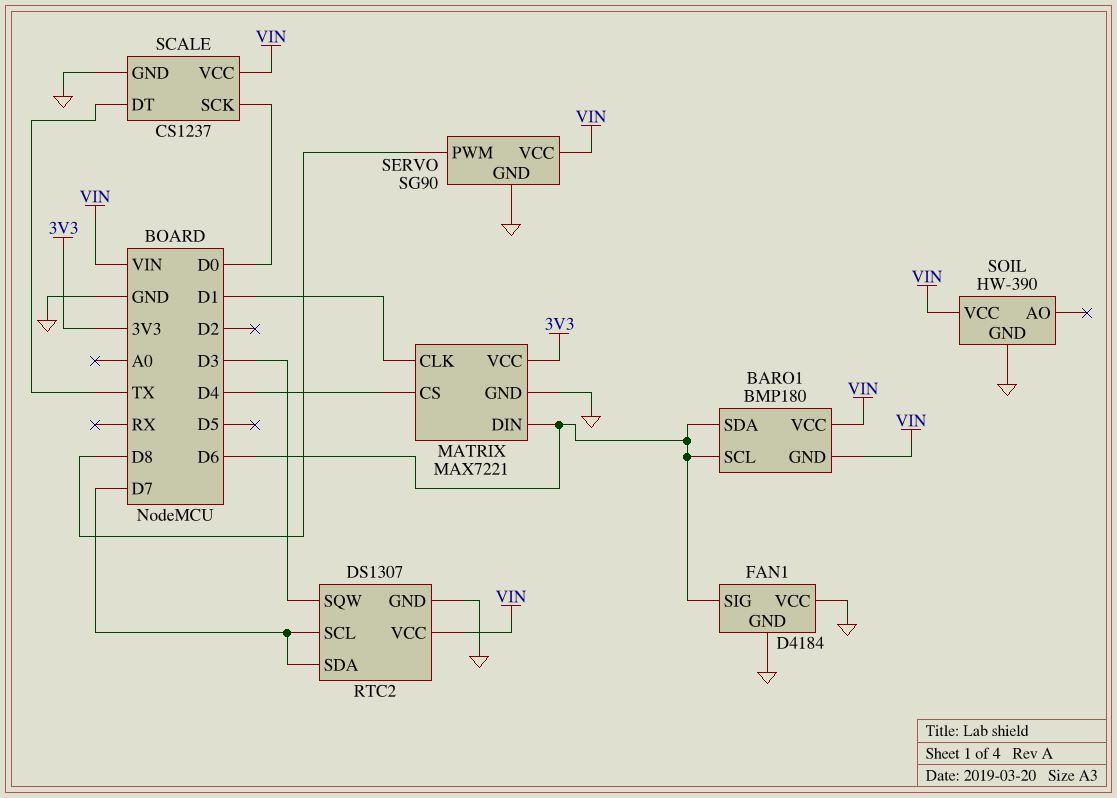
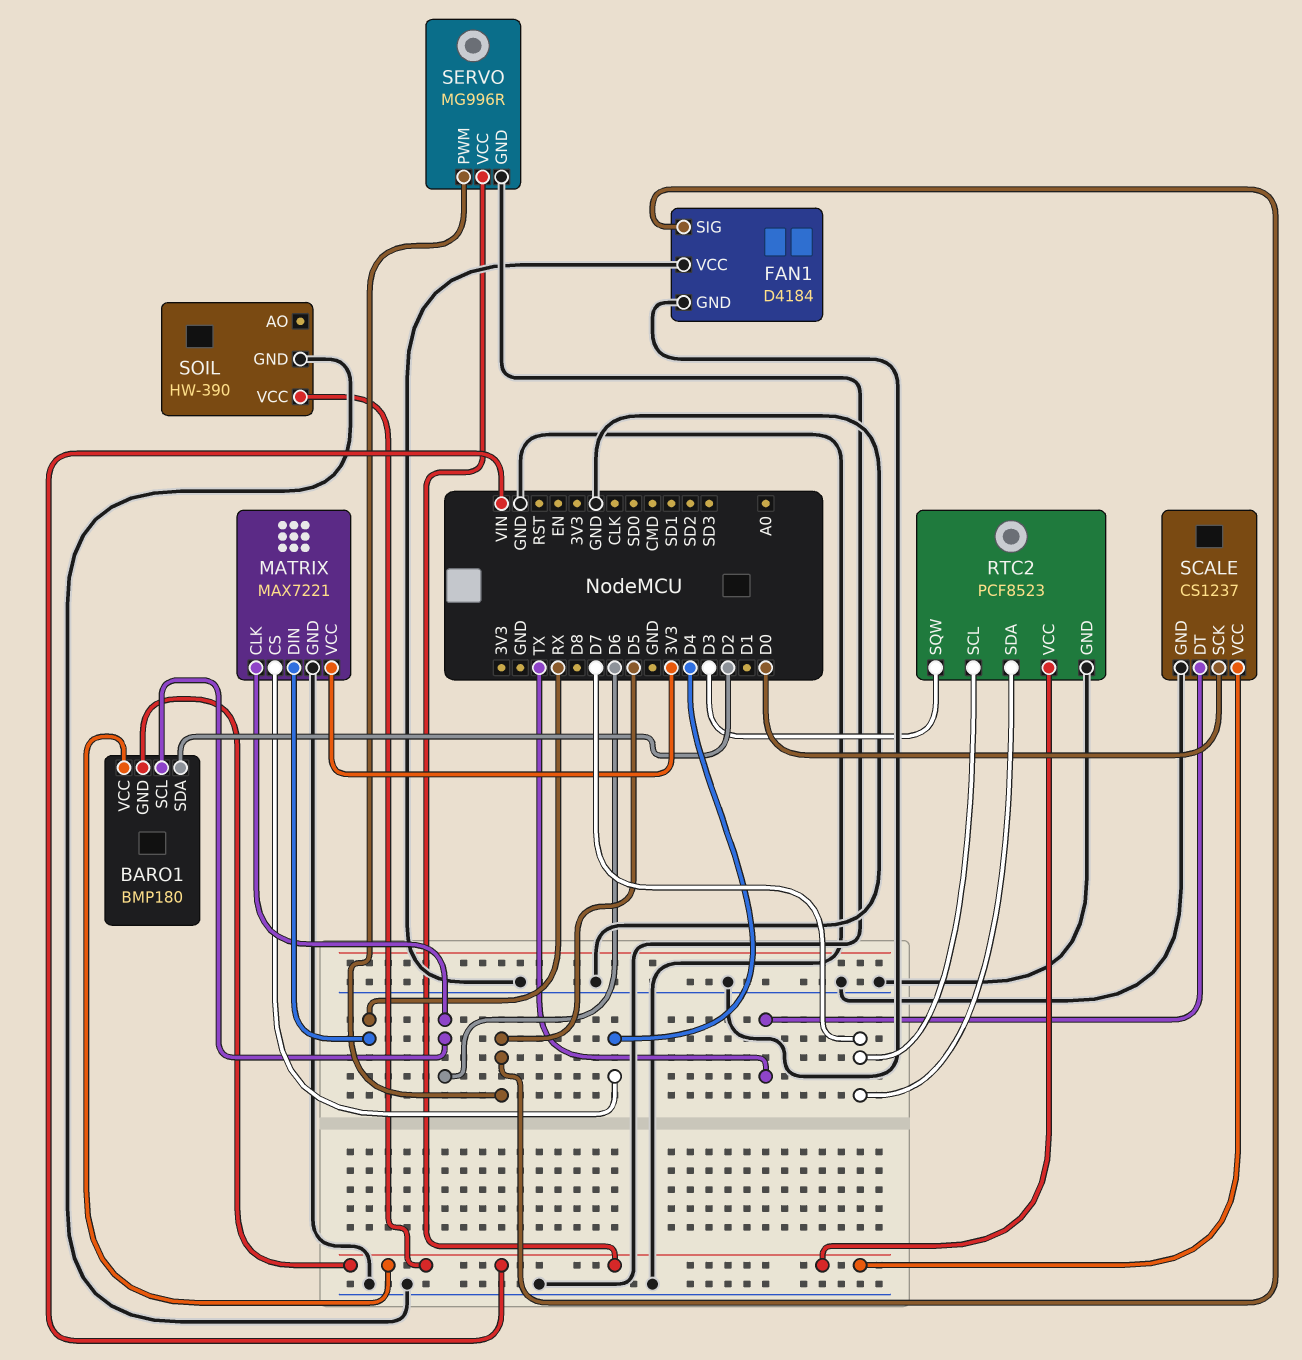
BARO1 pin SDA: D6 -> D2
FAN1 pin SIG: D6 -> D5
MATRIX pin CLK: D1 -> D6
MATRIX pin DIN: D6 -> RX
RTC2: DS1307 -> PCF8523
SERVO: SG90 -> MG996R
SERVO pin PWM: D8 -> D5

